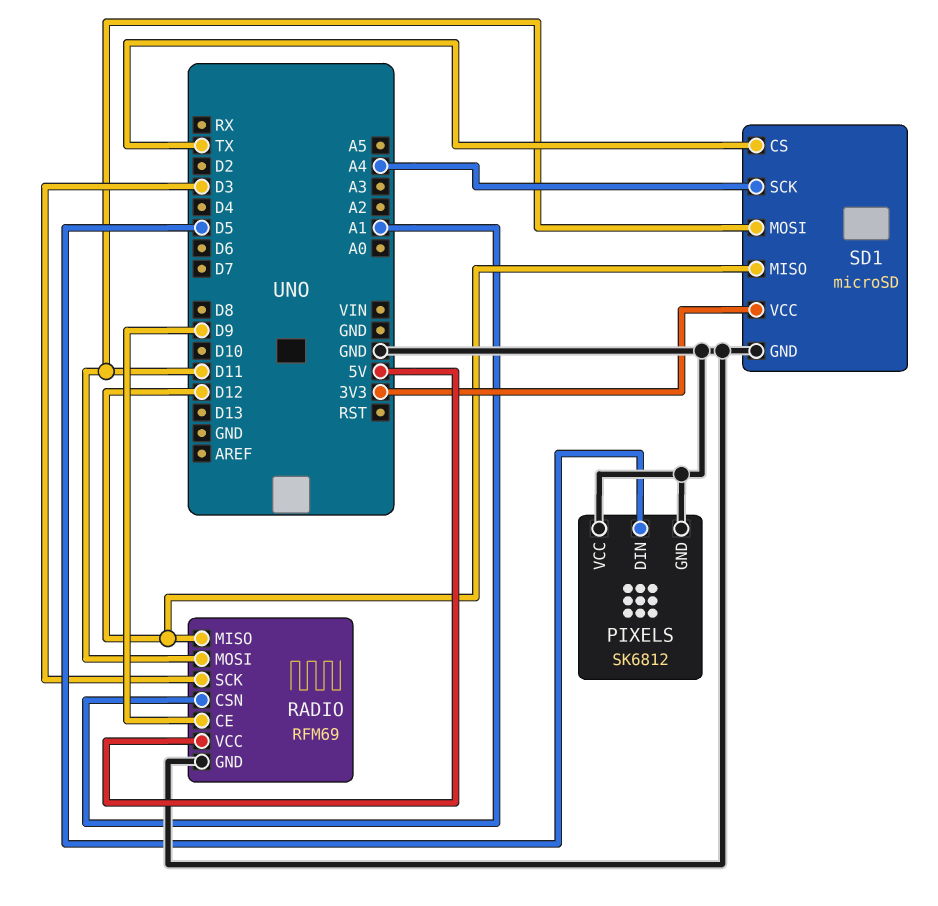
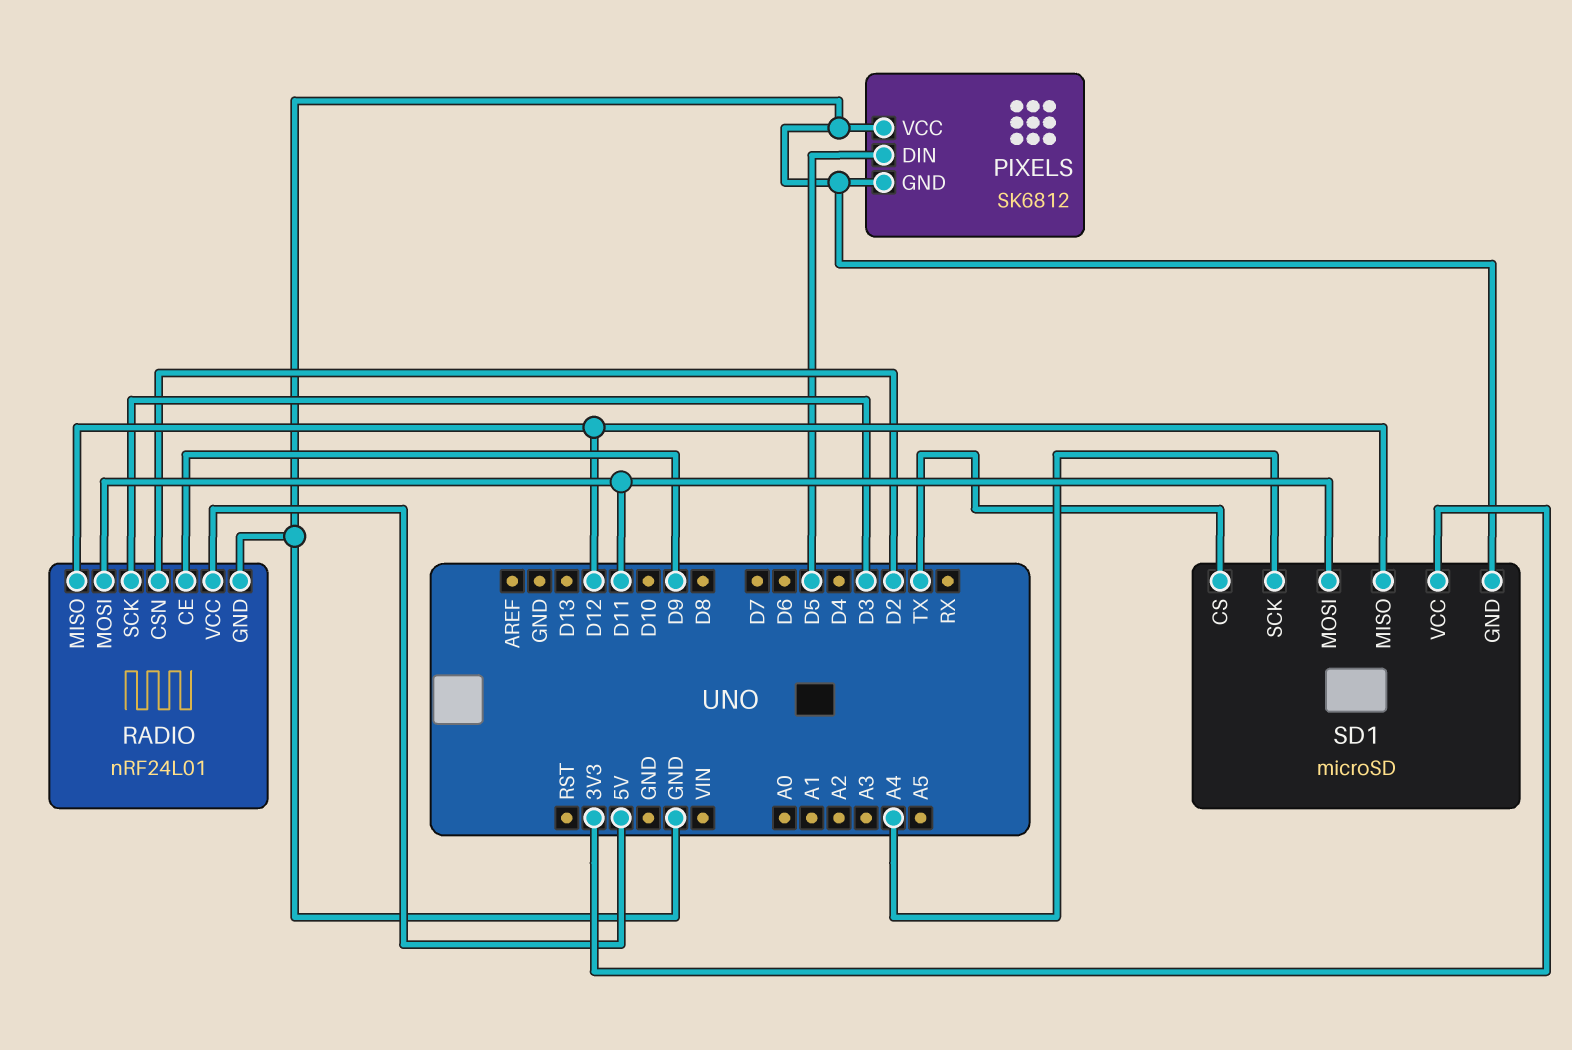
RADIO: RFM69 -> nRF24L01
RADIO pin CSN: A1 -> D2

